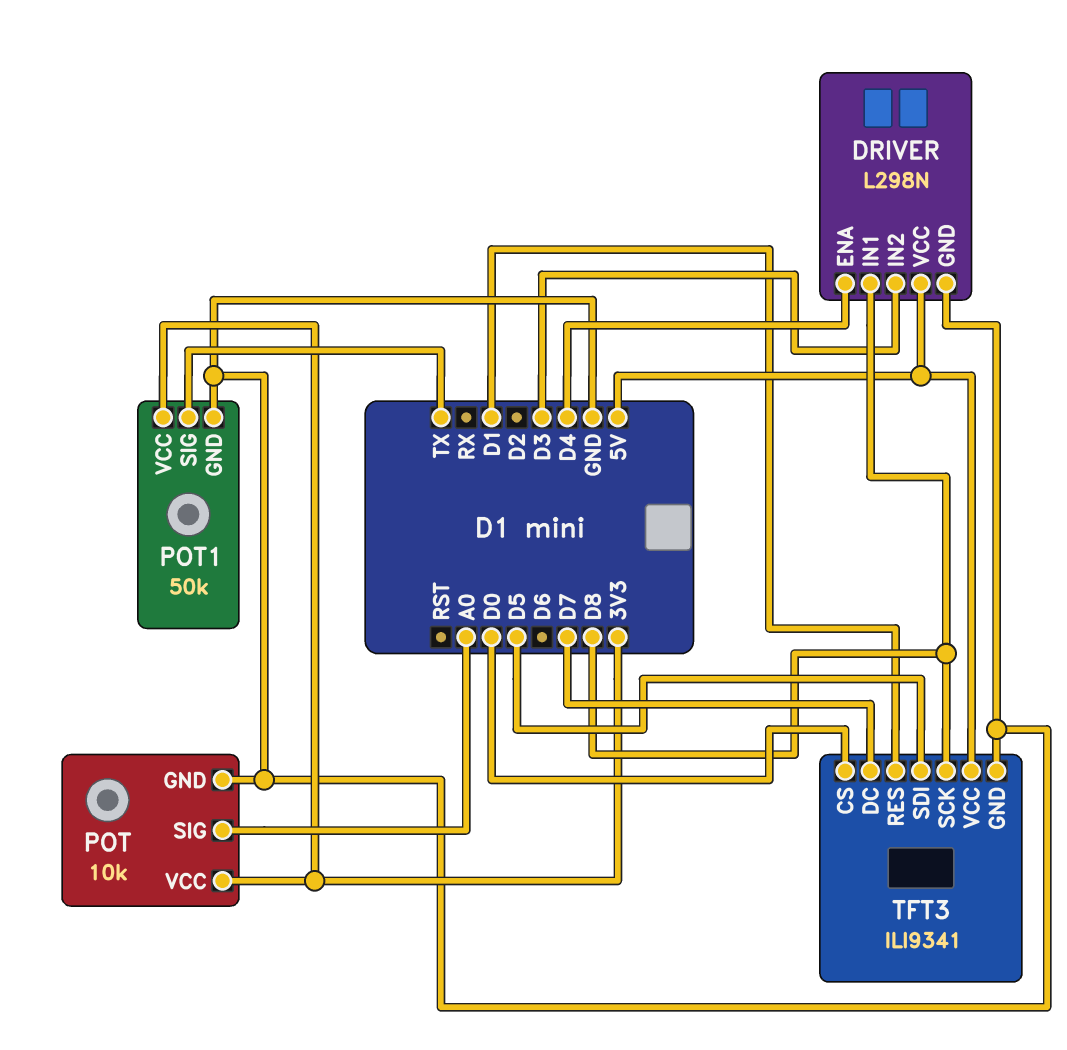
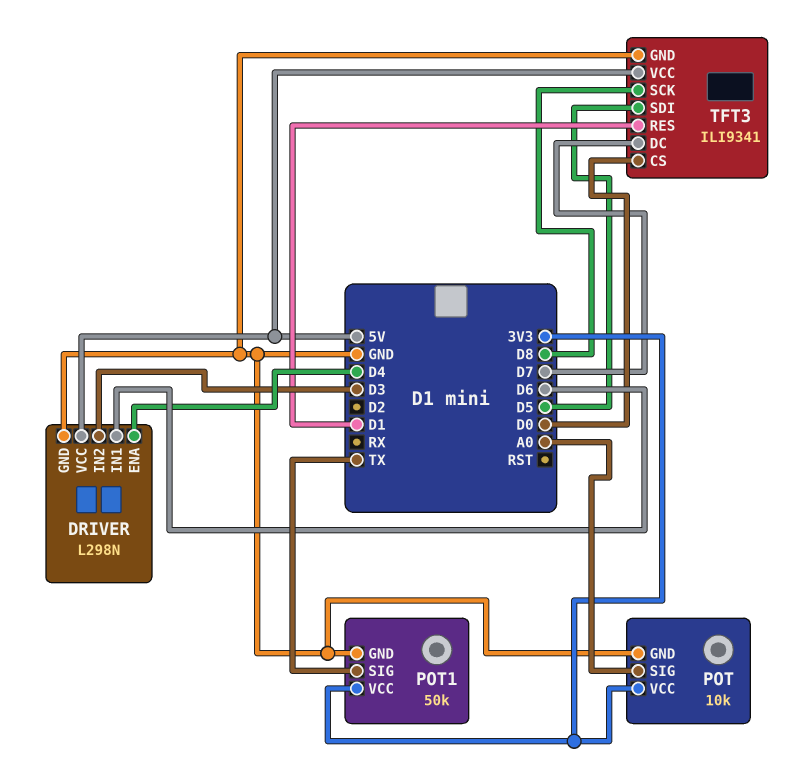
DRIVER pin IN1: D8 -> D6

